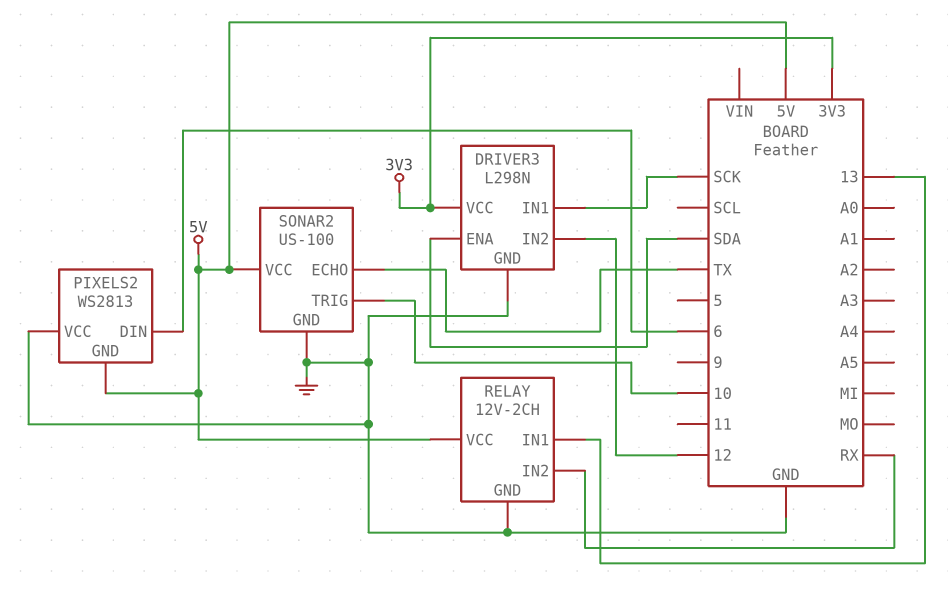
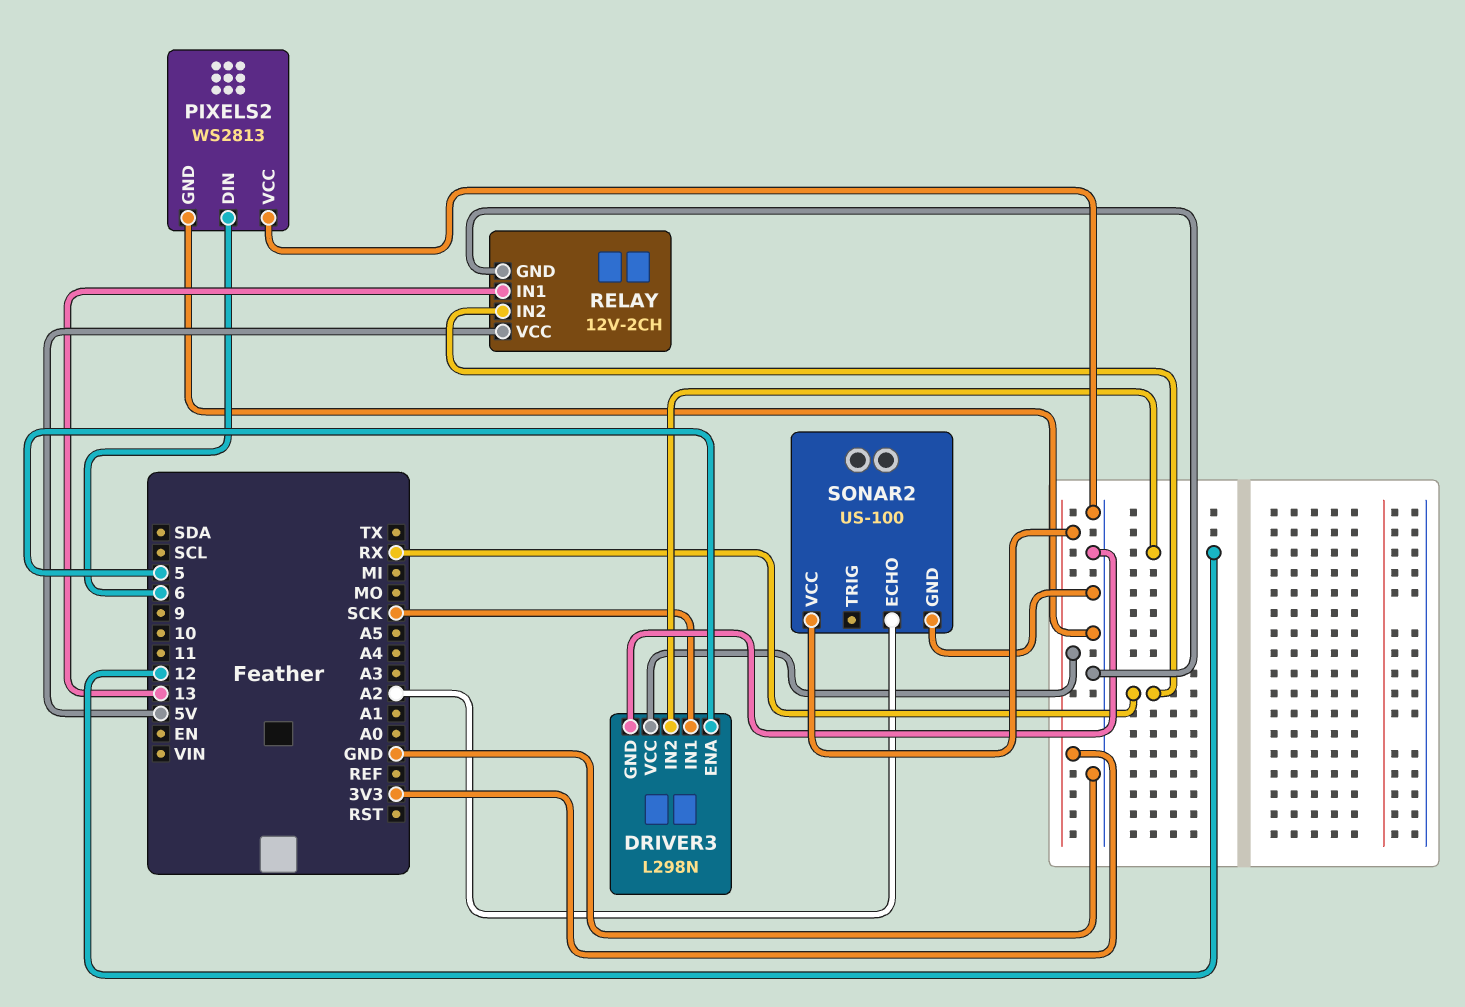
DRIVER3 pin ENA: SDA -> 5
PIXELS2 pin GND: 5V -> GND
SONAR2 pin ECHO: TX -> A2
SONAR2 pin TRIG: 10 -> none
SONAR2 pin VCC: 5V -> 3V3

